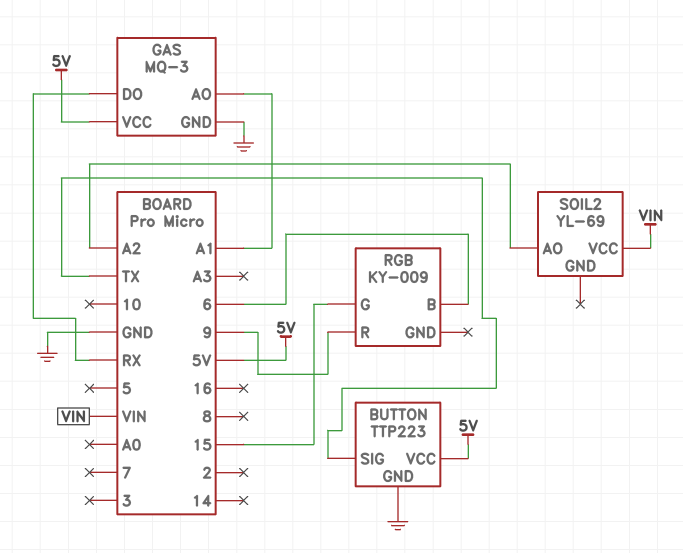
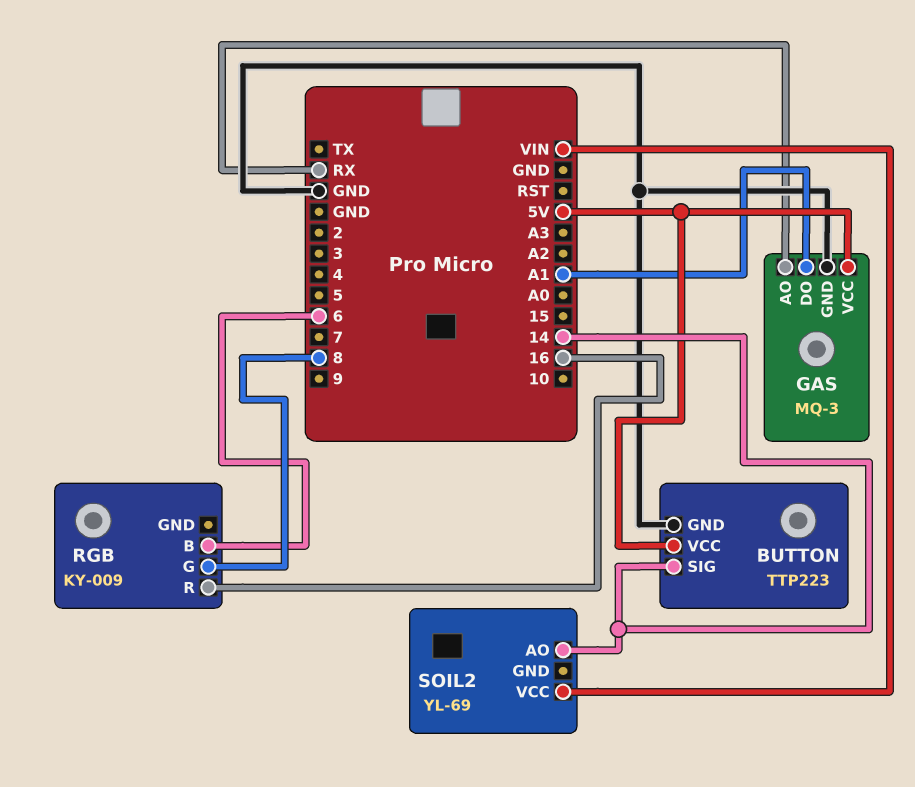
BUTTON pin SIG: TX -> 14
GAS pin AO: A1 -> RX
GAS pin DO: RX -> A1
RGB pin G: 15 -> 8
RGB pin R: 9 -> 16
SOIL2 pin AO: A2 -> 14

